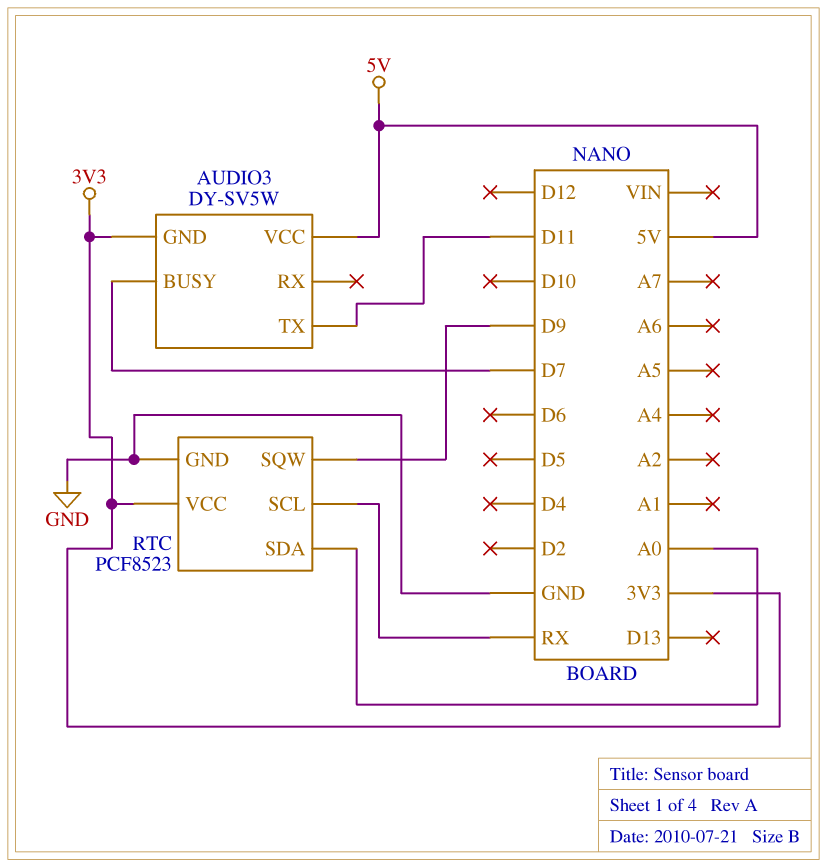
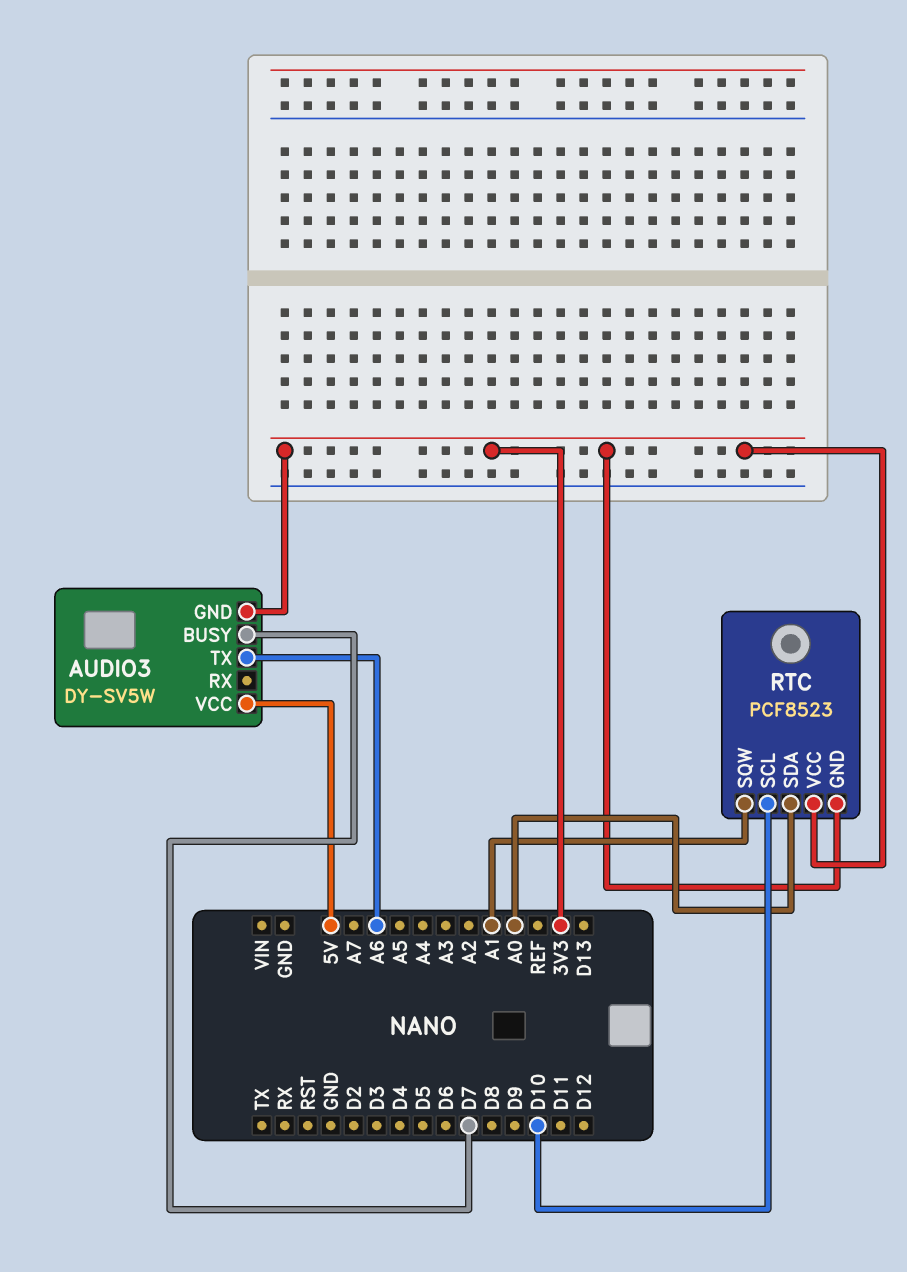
AUDIO3 pin TX: D11 -> A6
RTC pin GND: GND -> 3V3
RTC pin SCL: RX -> D10
RTC pin SQW: D9 -> A1

